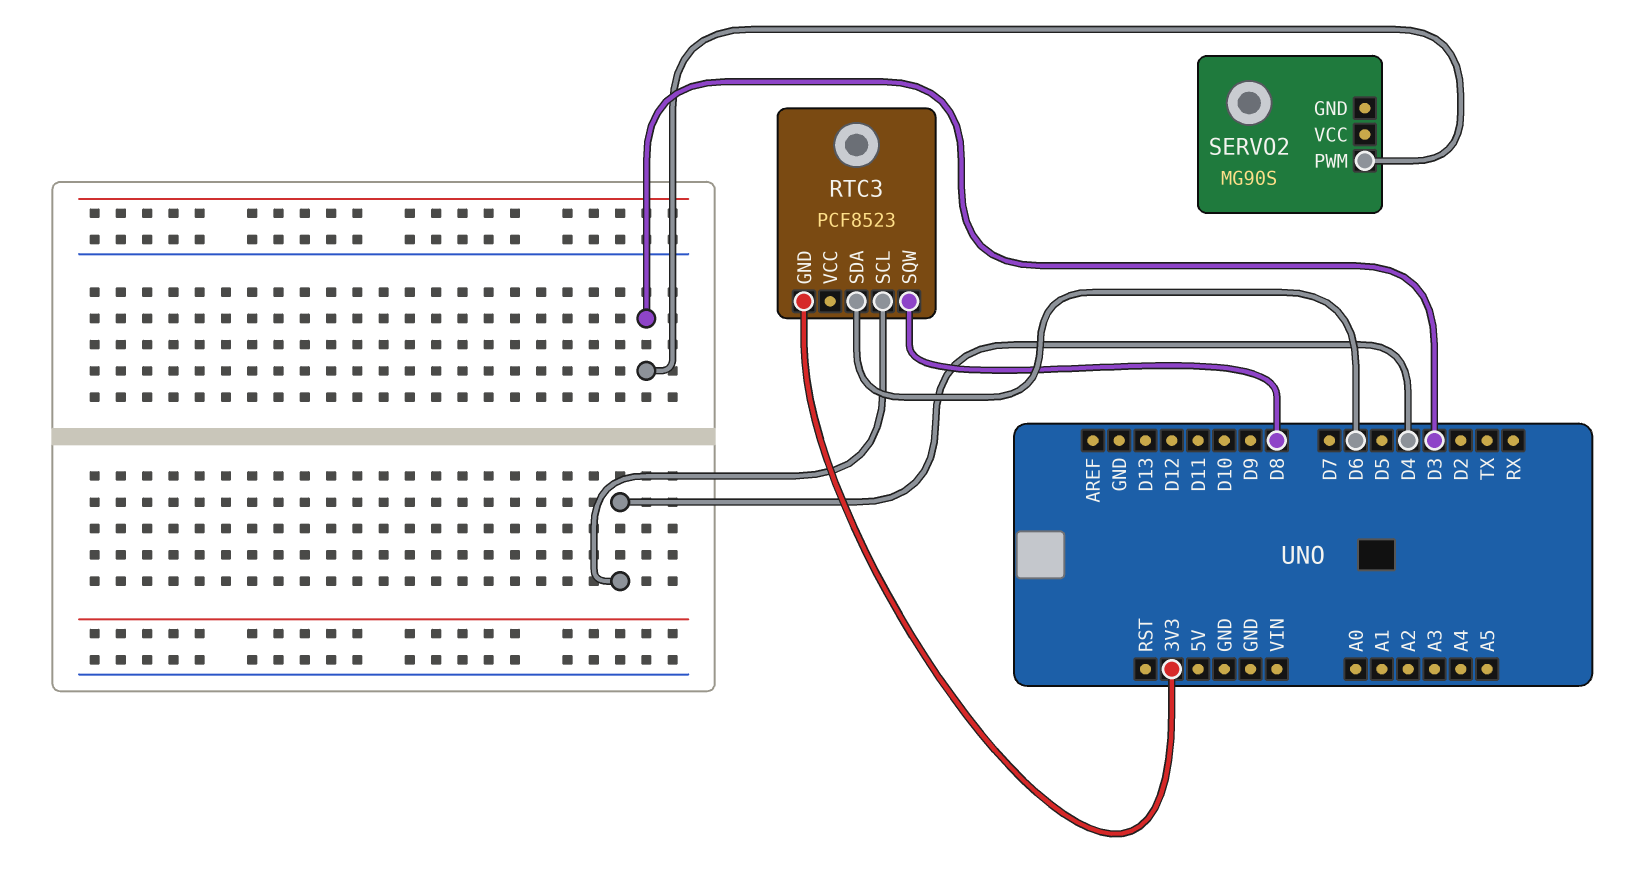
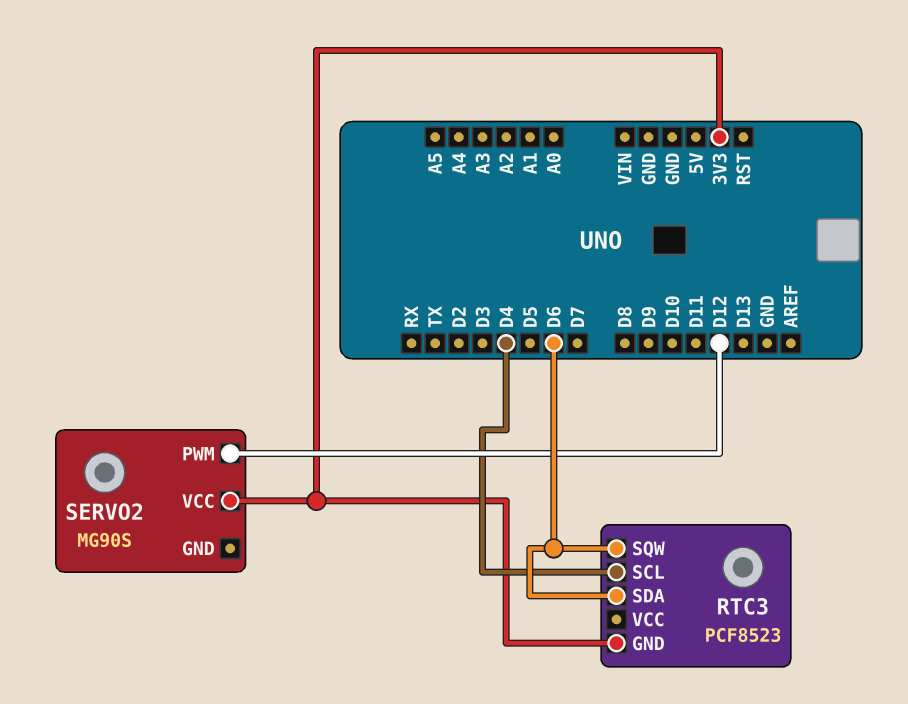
RTC3 pin SQW: D8 -> D6
SERVO2 pin PWM: D3 -> D12
SERVO2 pin VCC: none -> 3V3

